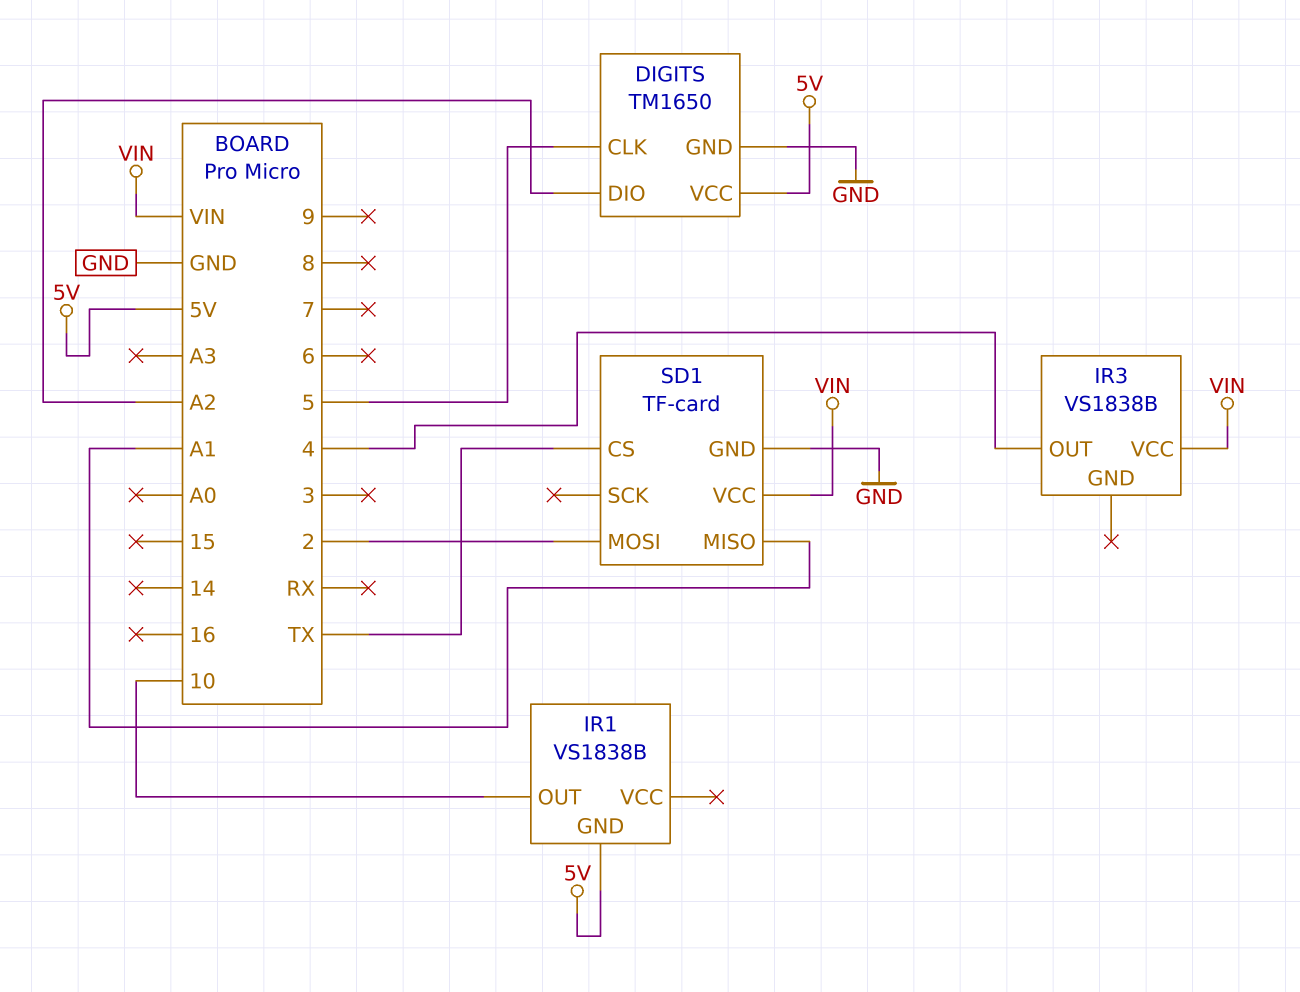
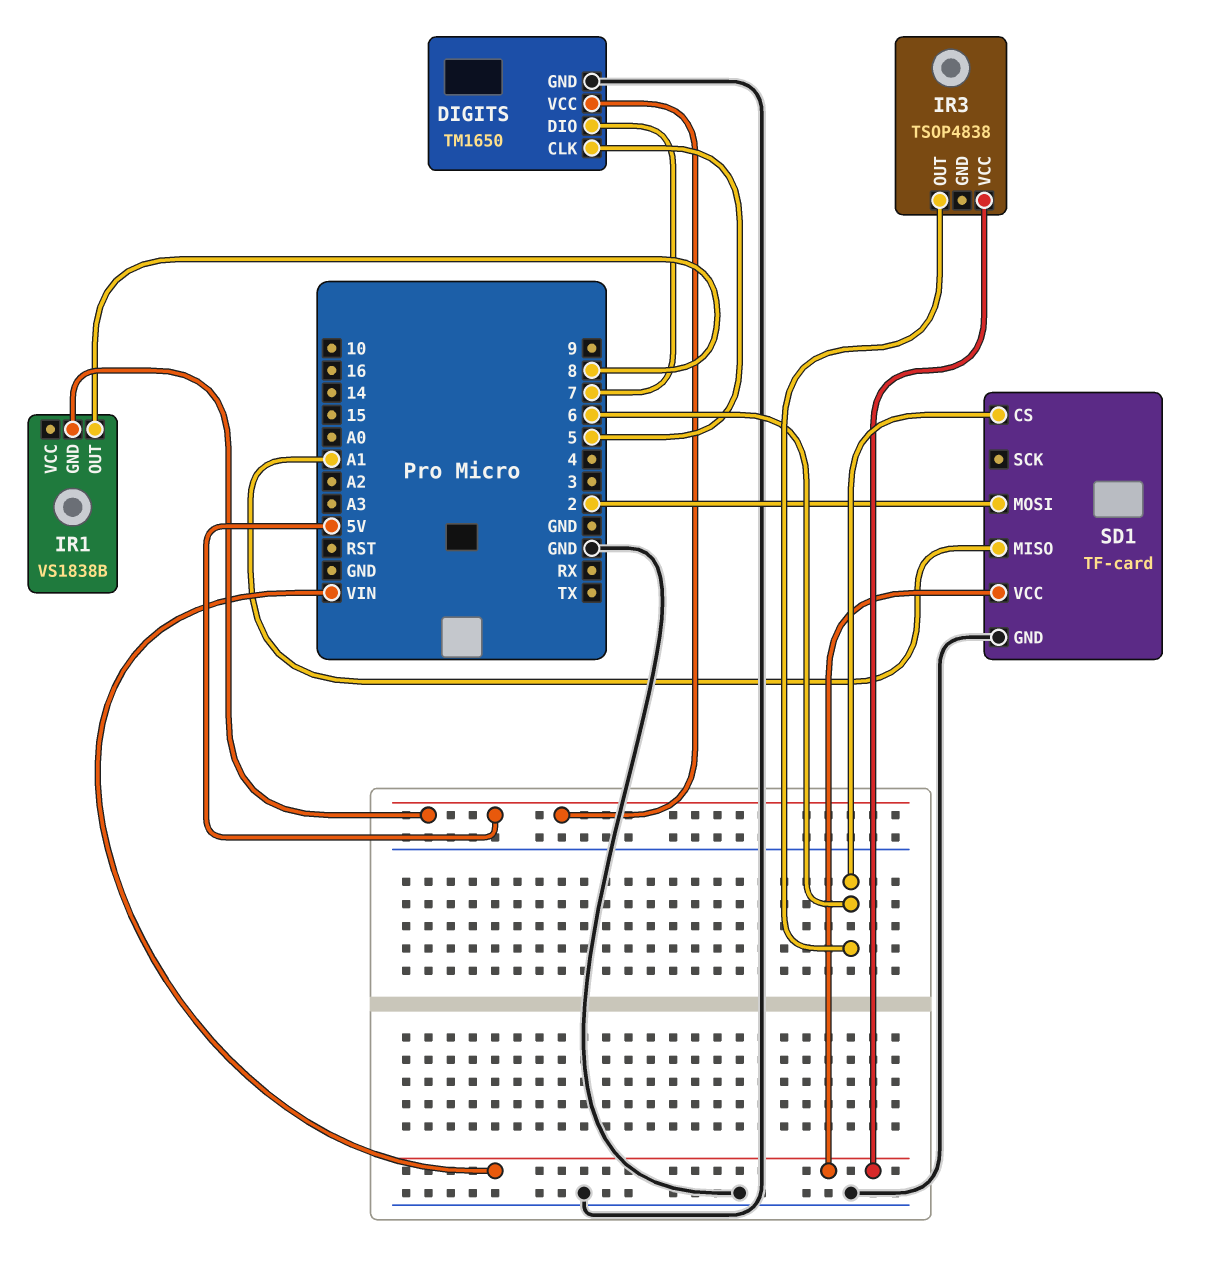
DIGITS pin DIO: A2 -> 7
IR1 pin OUT: 10 -> 8
IR3: VS1838B -> TSOP4838
IR3 pin OUT: 4 -> 6
SD1 pin CS: TX -> 6

